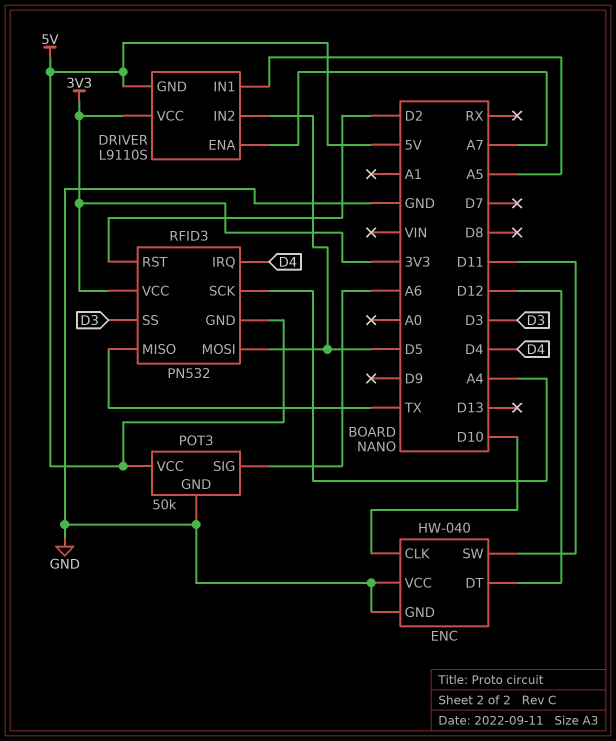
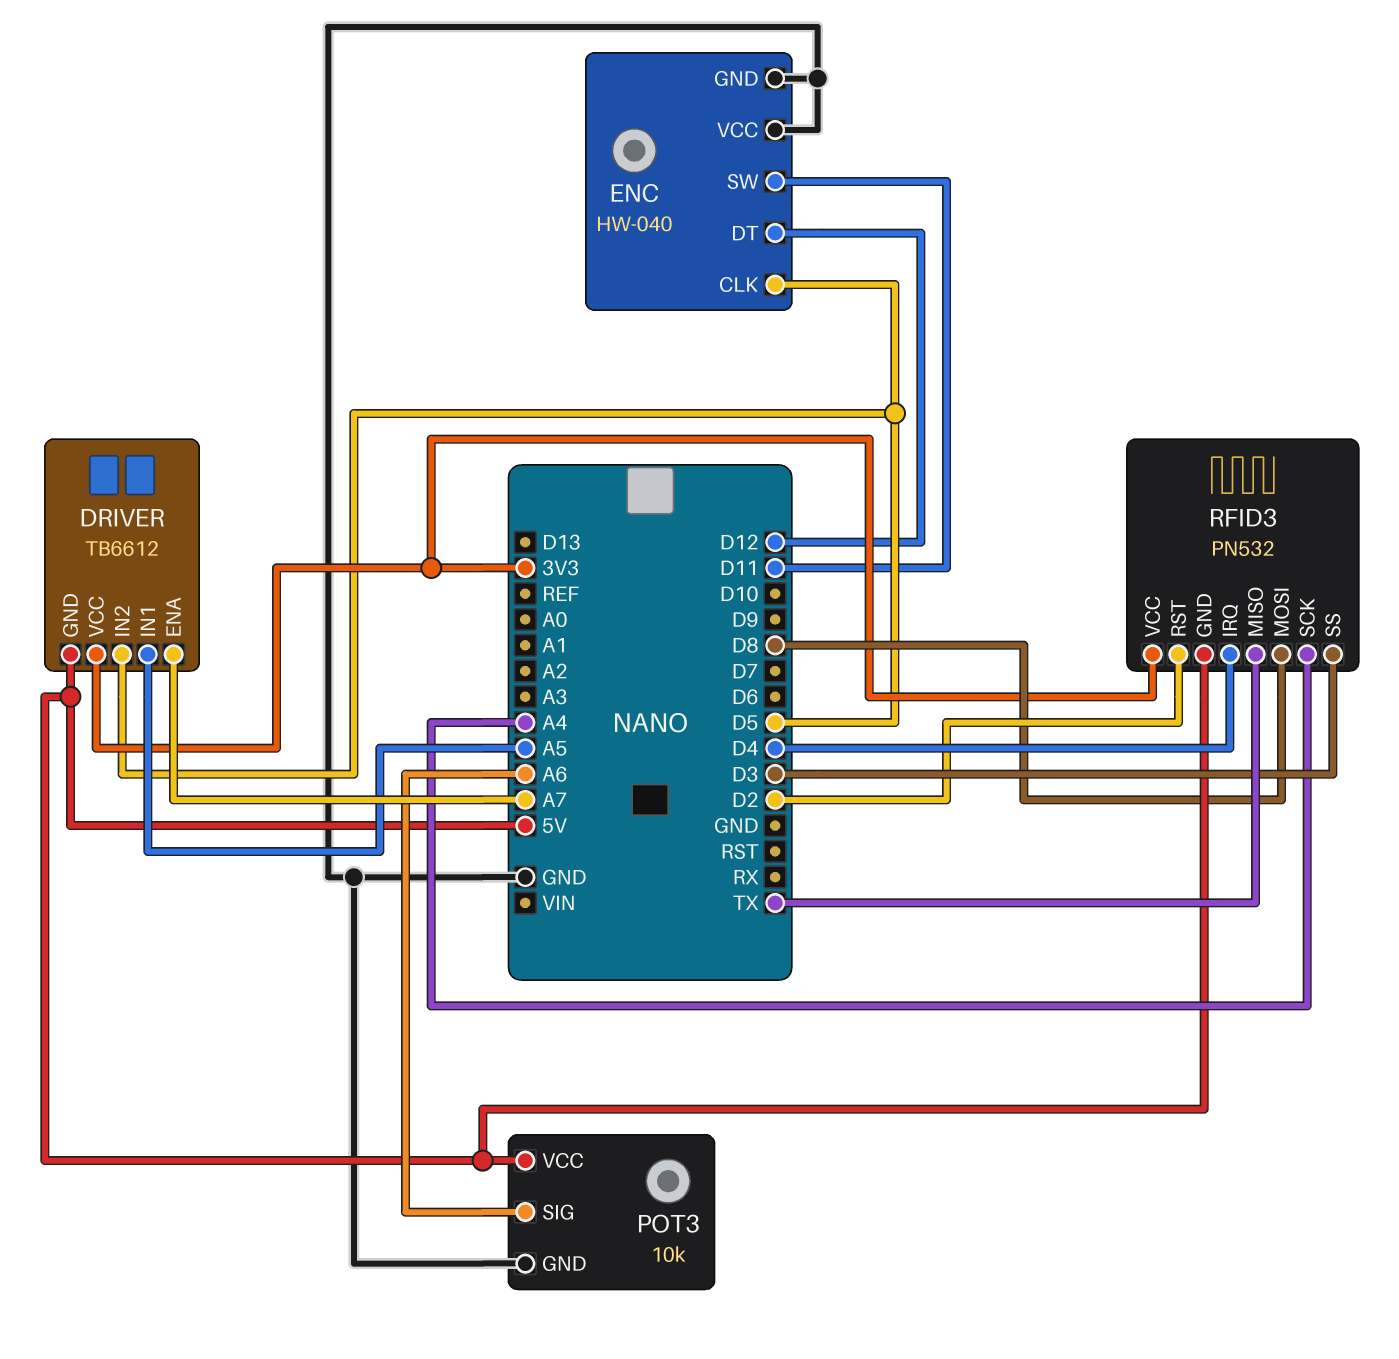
DRIVER: L9110S -> TB6612
ENC pin CLK: D10 -> D5
POT3: 50k -> 10k
RFID3 pin MOSI: D5 -> D8

